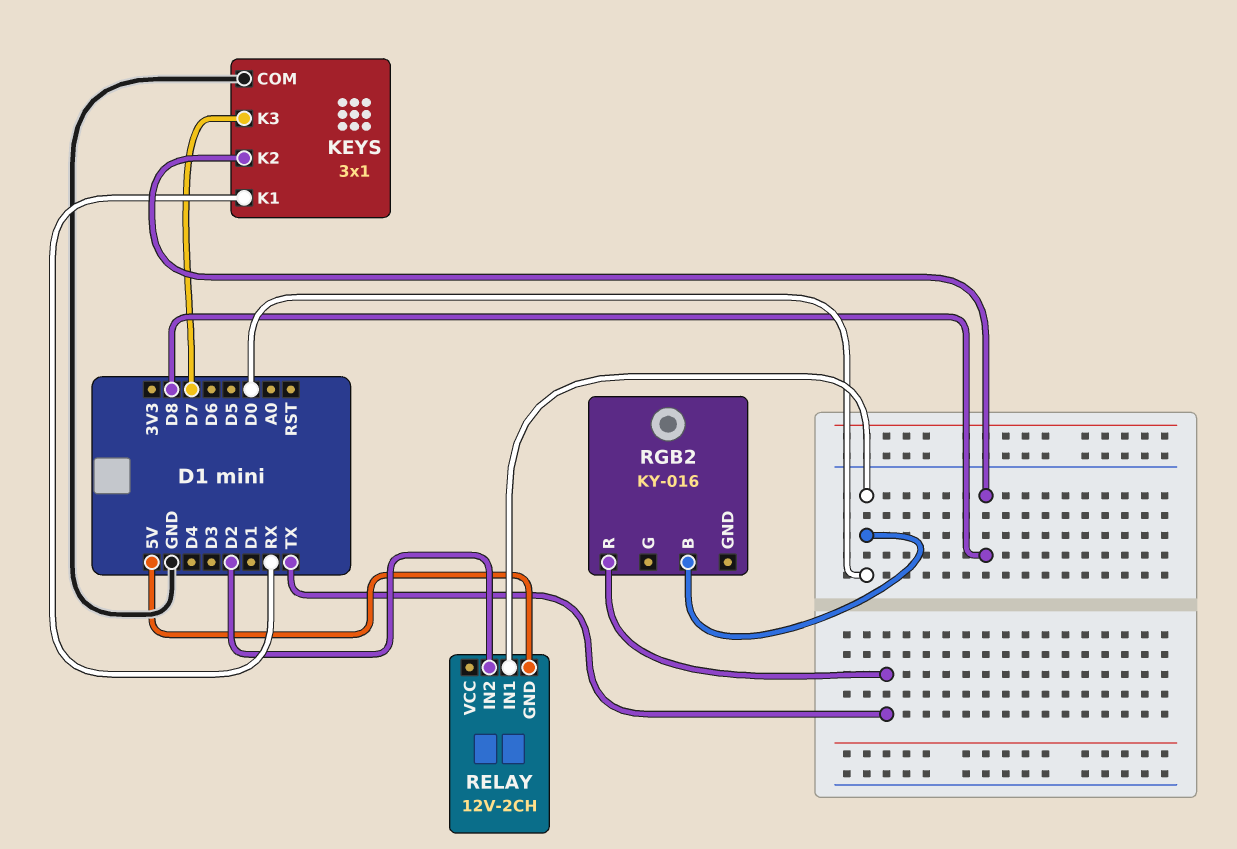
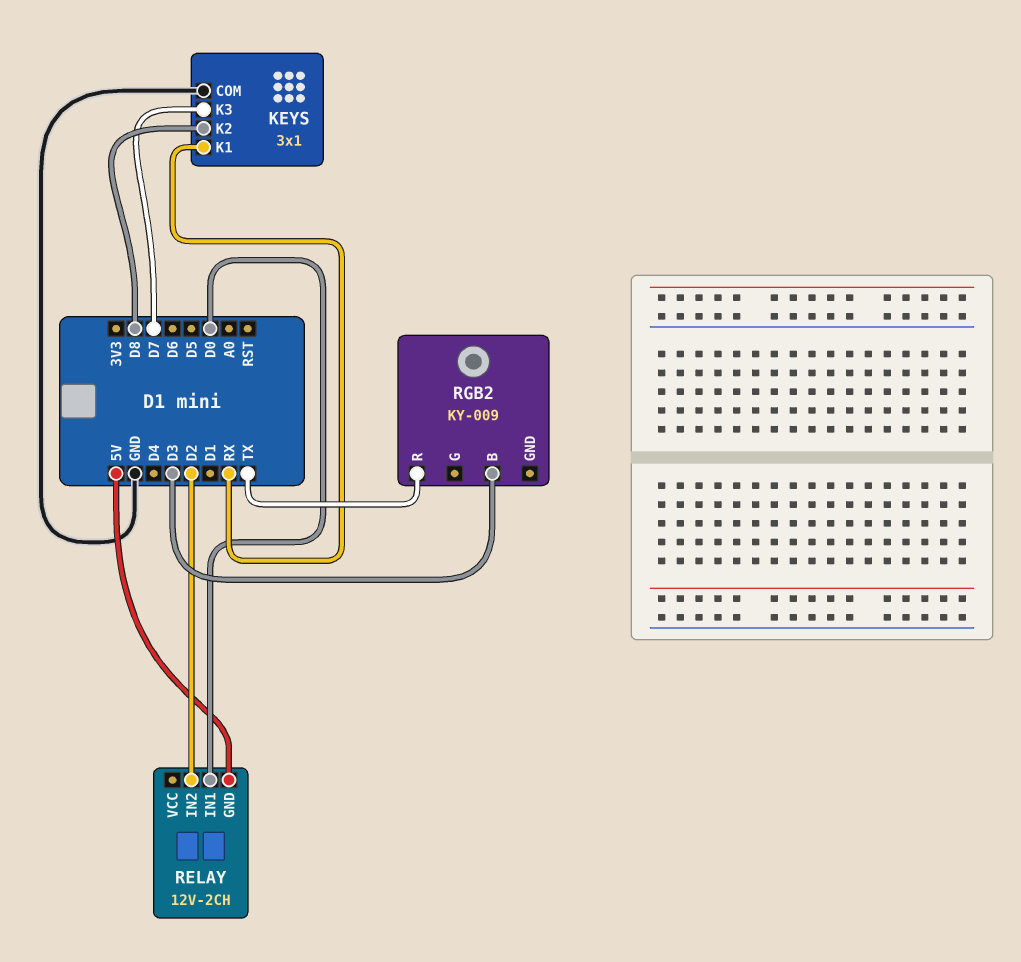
RGB2: KY-016 -> KY-009
RGB2 pin B: D0 -> D3

